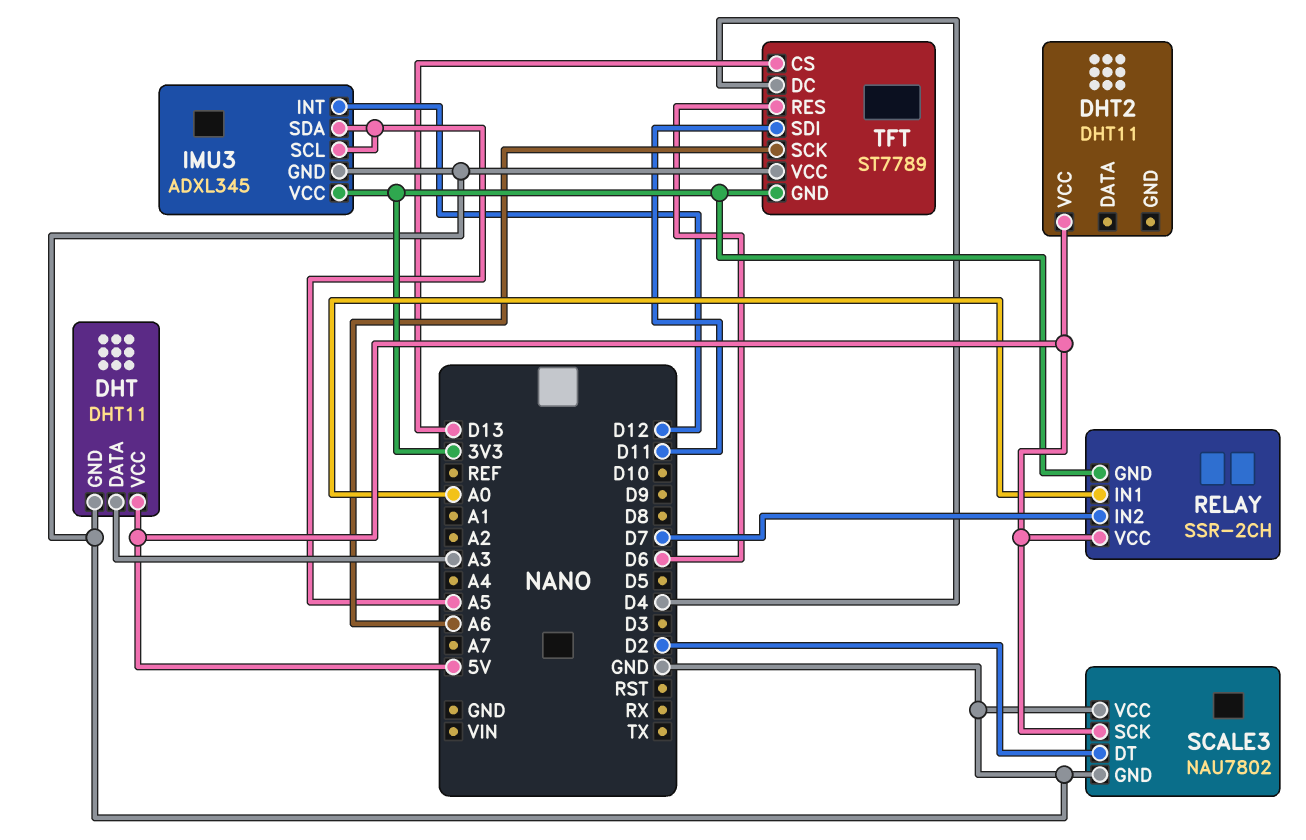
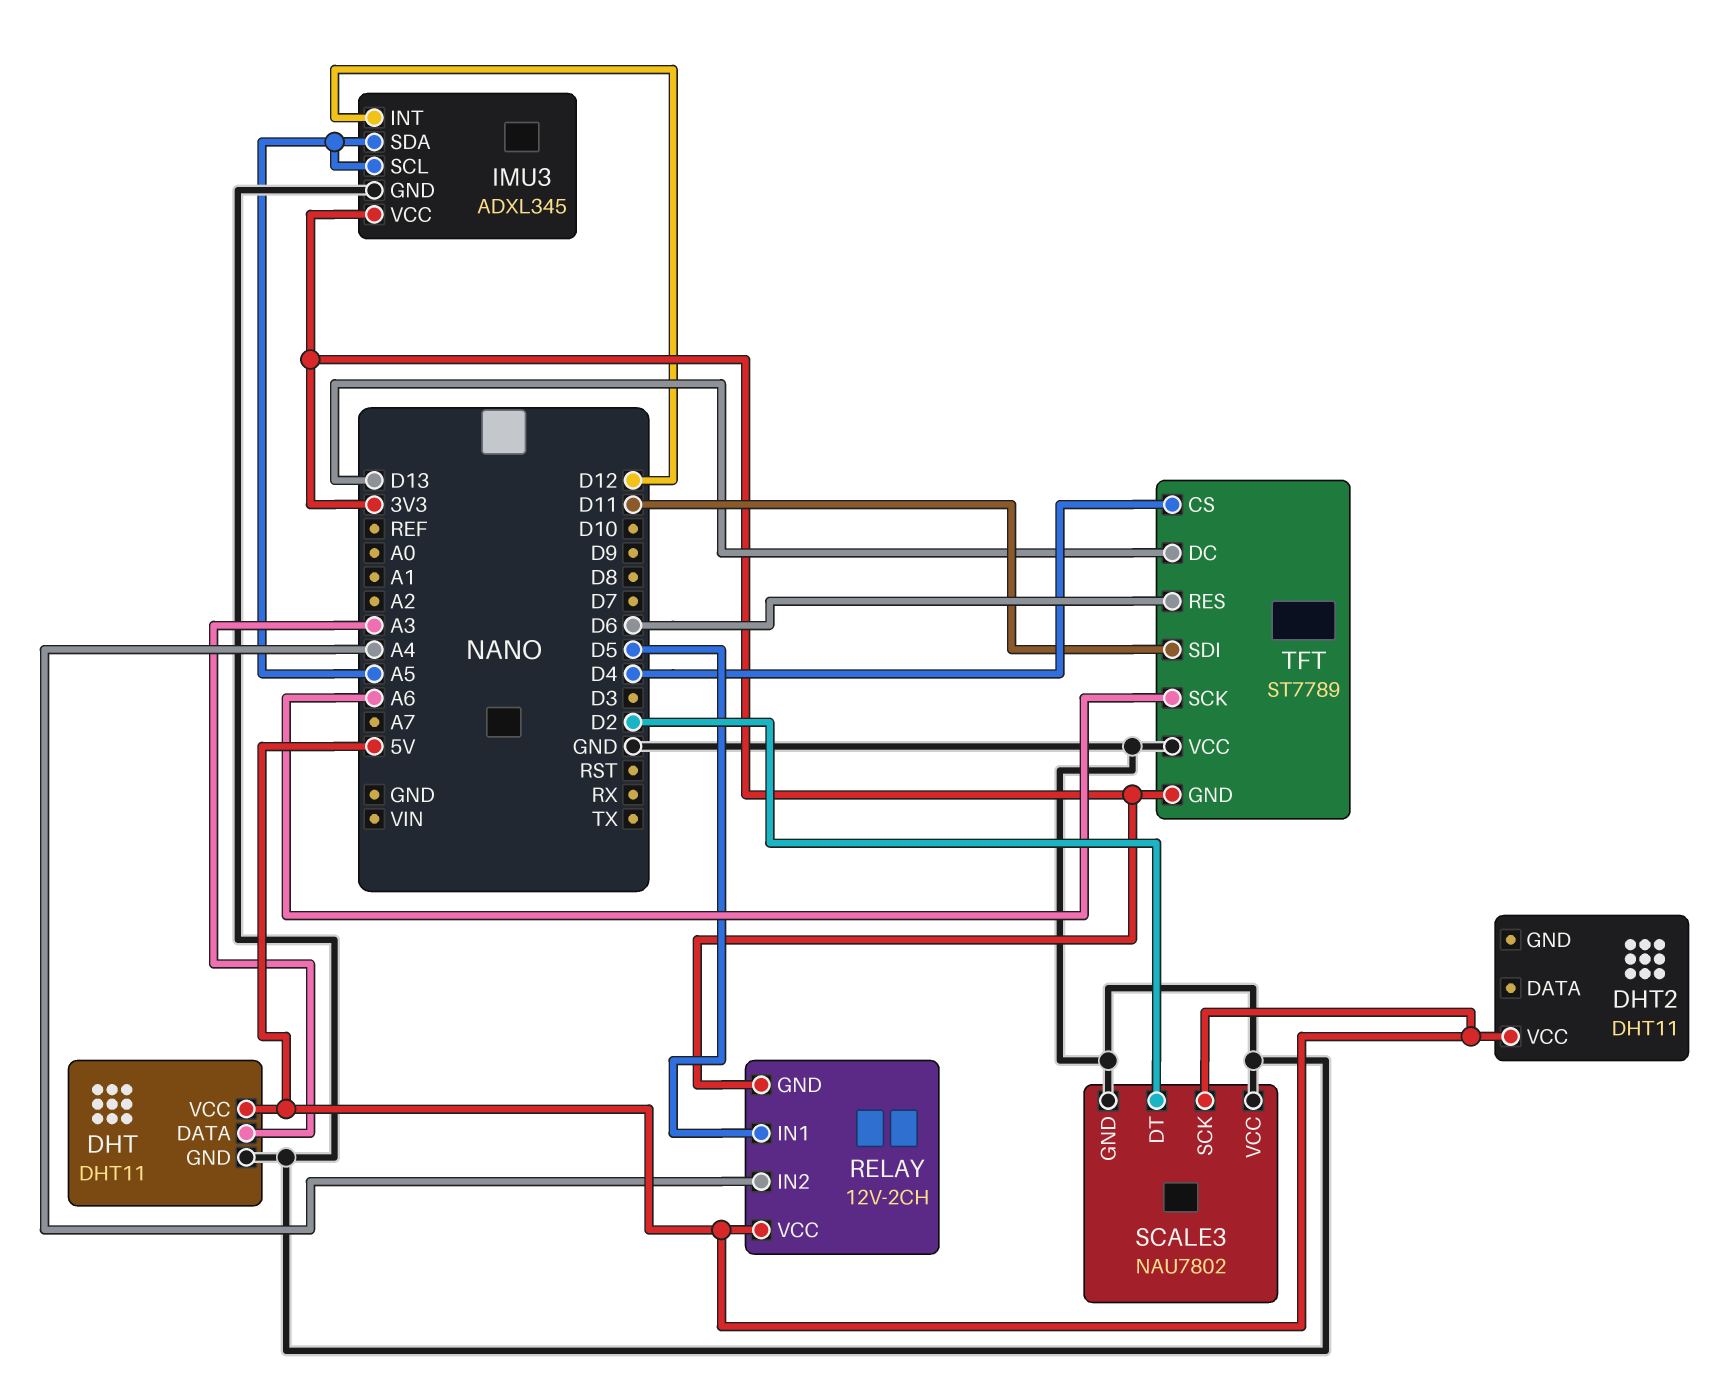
RELAY: SSR-2CH -> 12V-2CH
RELAY pin IN1: A0 -> D5
RELAY pin IN2: D7 -> A4
TFT pin CS: D13 -> D4
TFT pin DC: D4 -> D13

